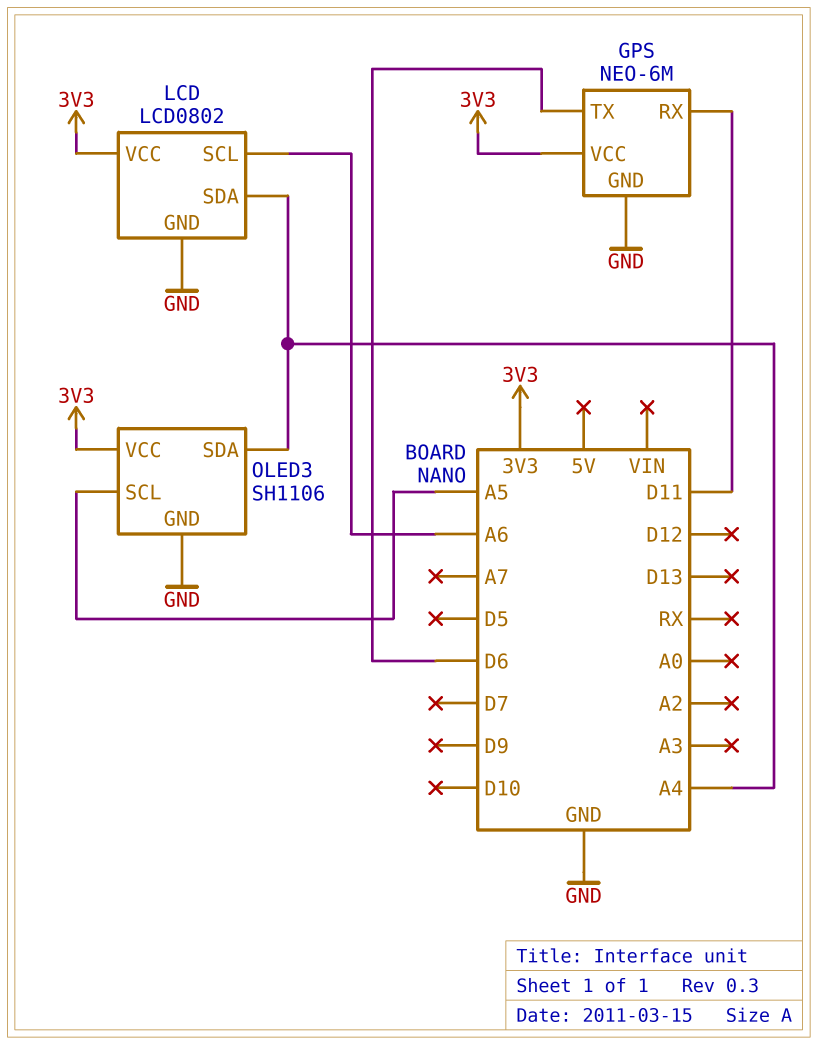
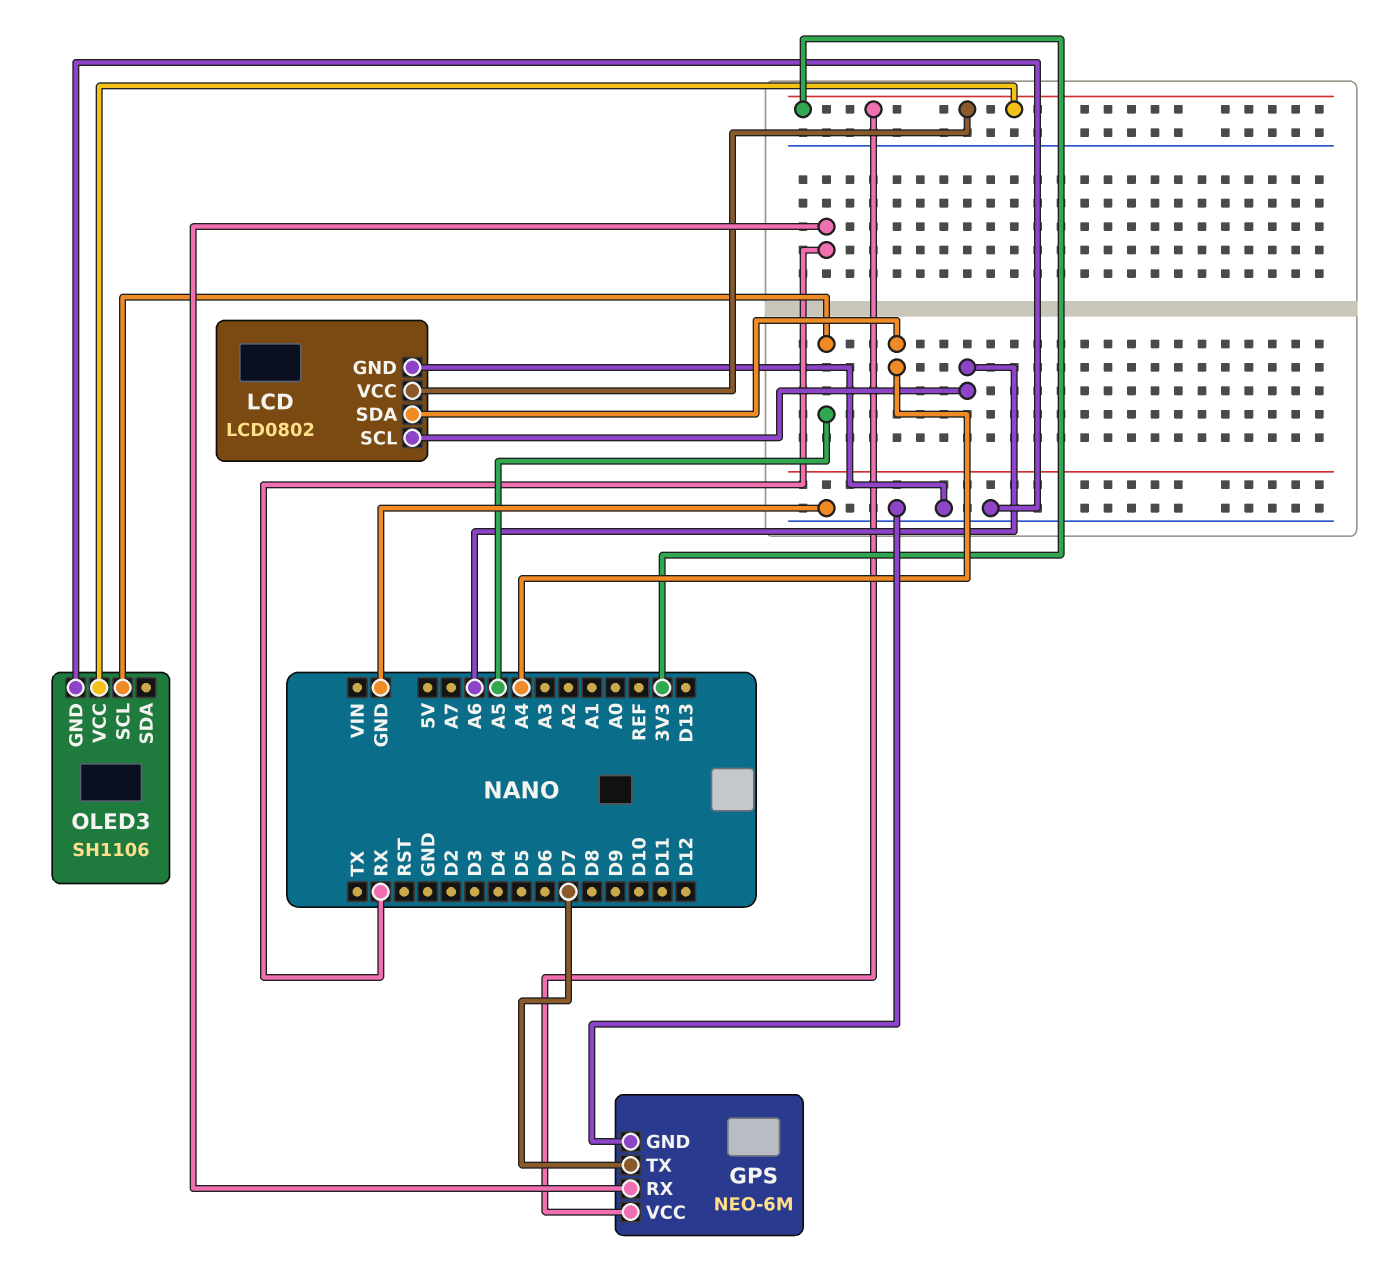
GPS pin RX: D11 -> RX
GPS pin TX: D6 -> D7
OLED3 pin SDA: A4 -> none

